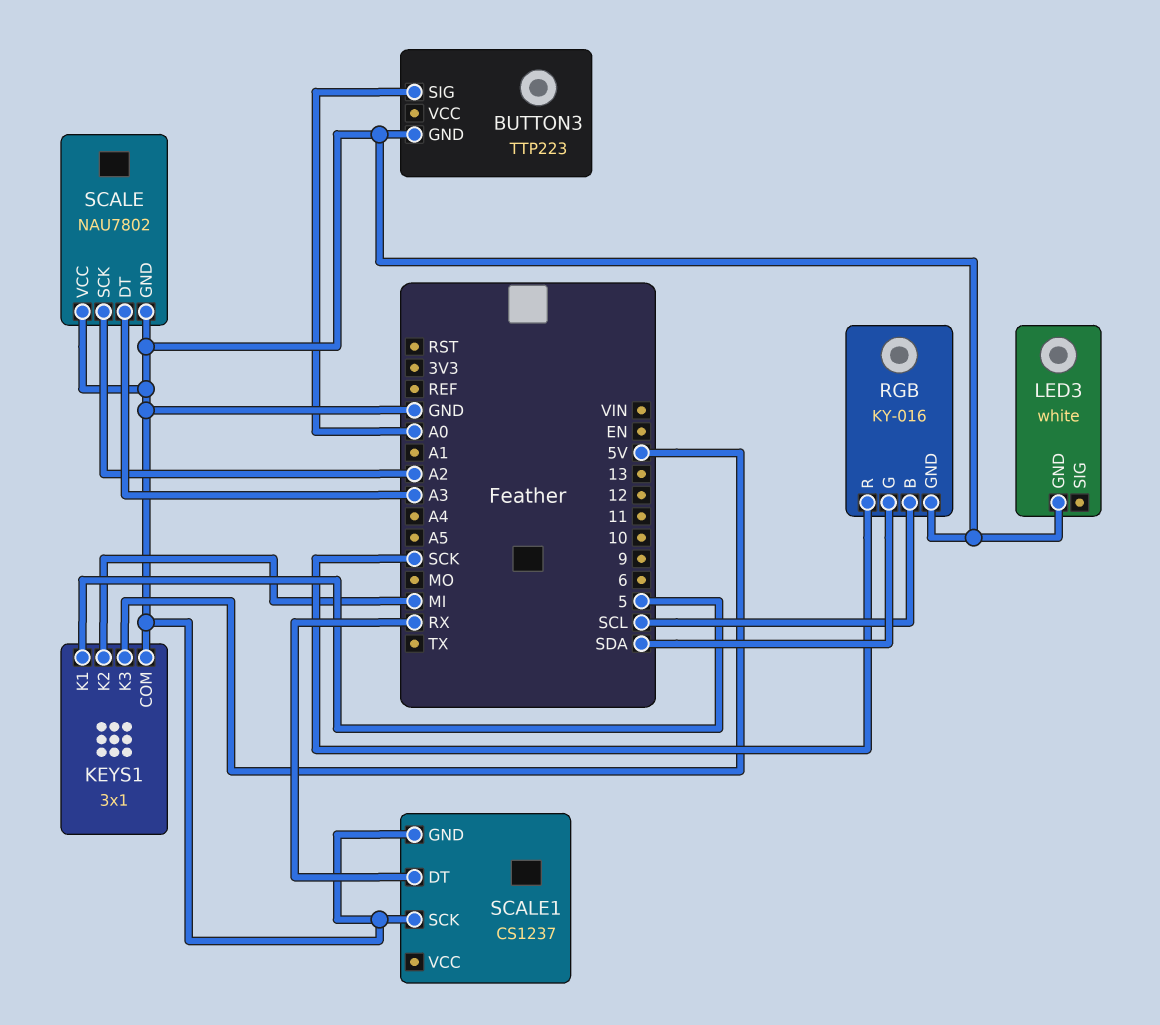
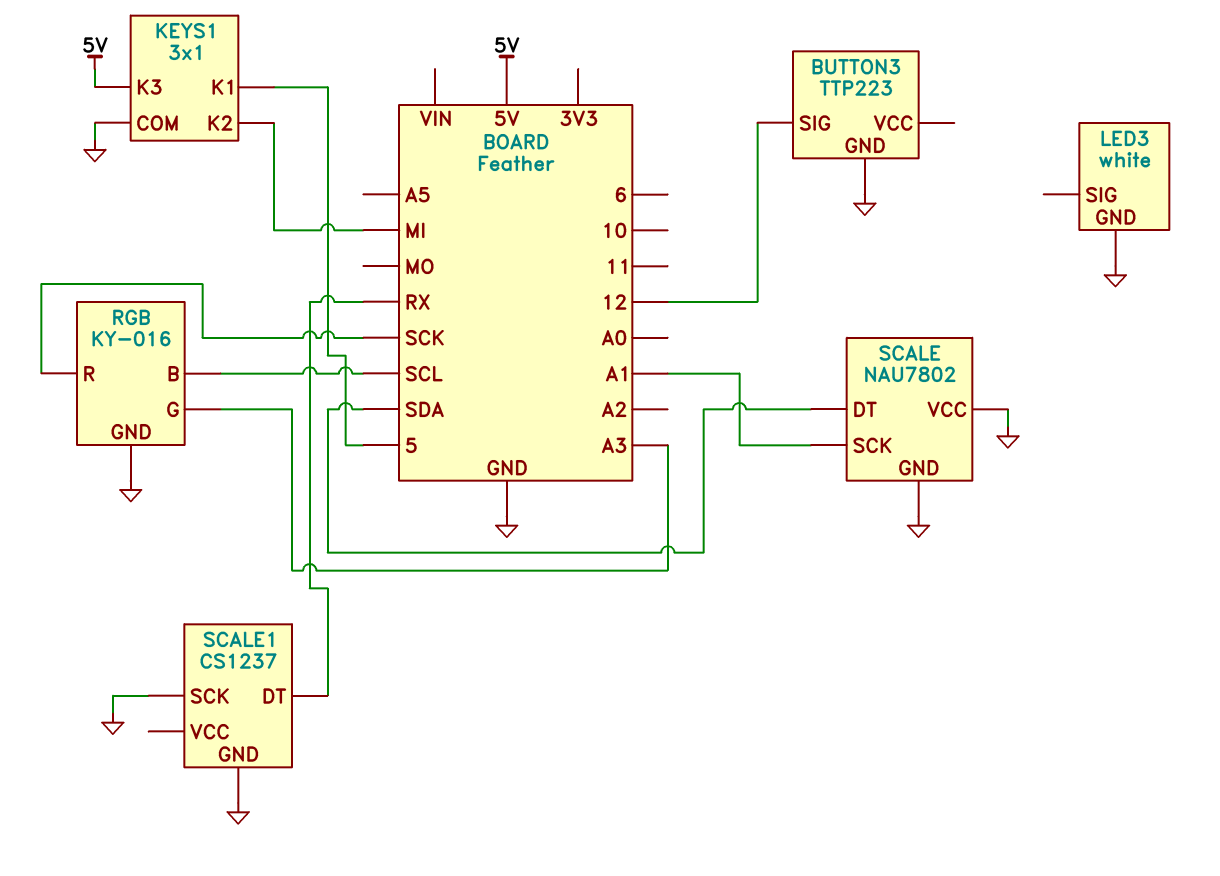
BUTTON3 pin SIG: A0 -> 12
RGB pin G: SDA -> A3
SCALE pin DT: A3 -> SDA
SCALE pin SCK: A2 -> A1

